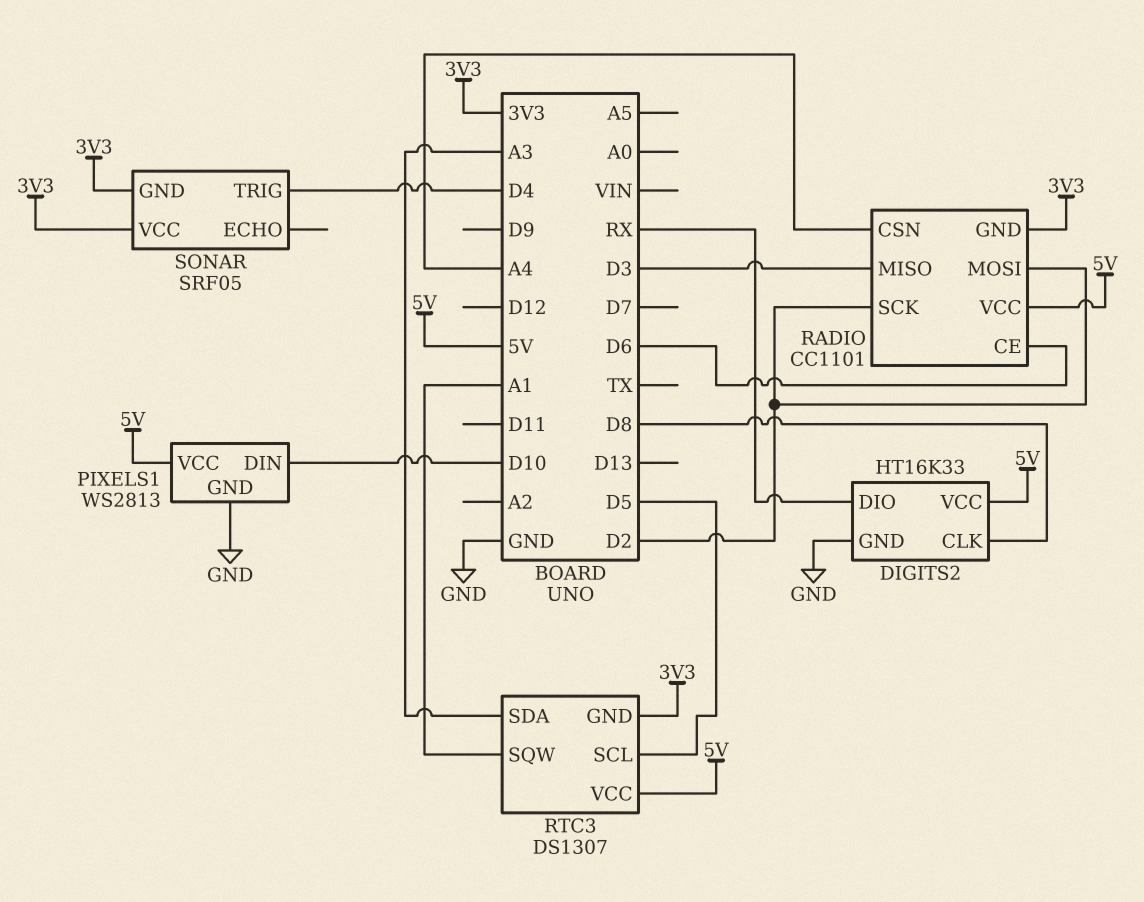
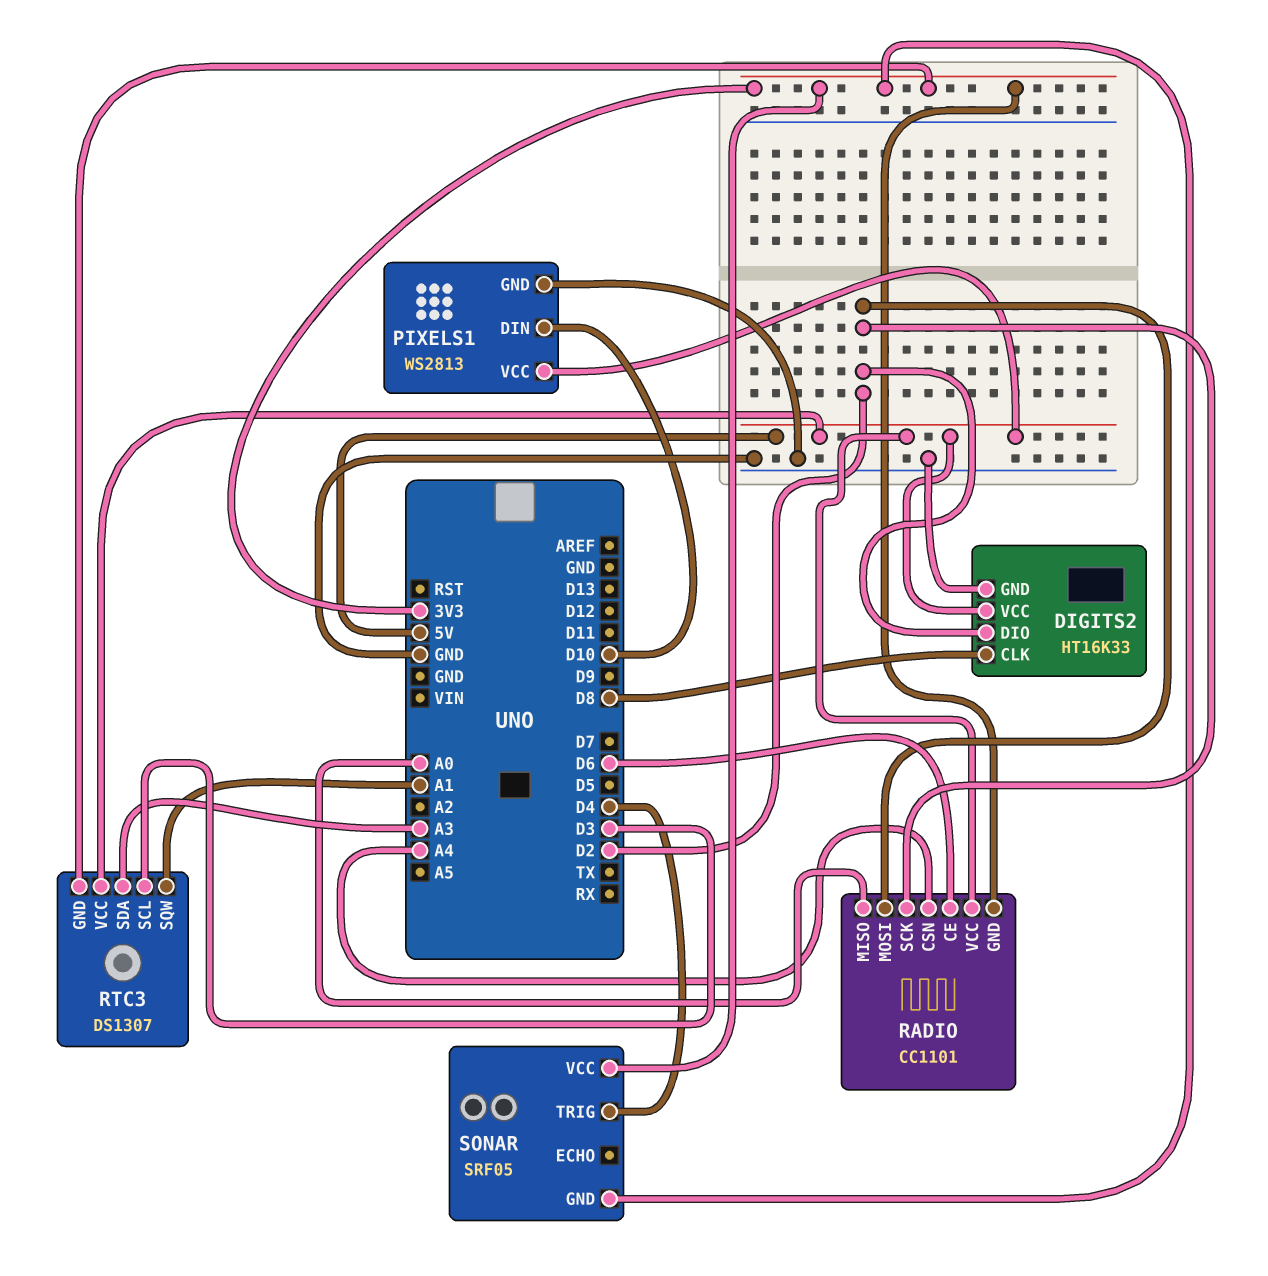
DIGITS2 pin DIO: RX -> D2
RADIO pin MISO: D3 -> A0
RTC3 pin SCL: D5 -> D3

